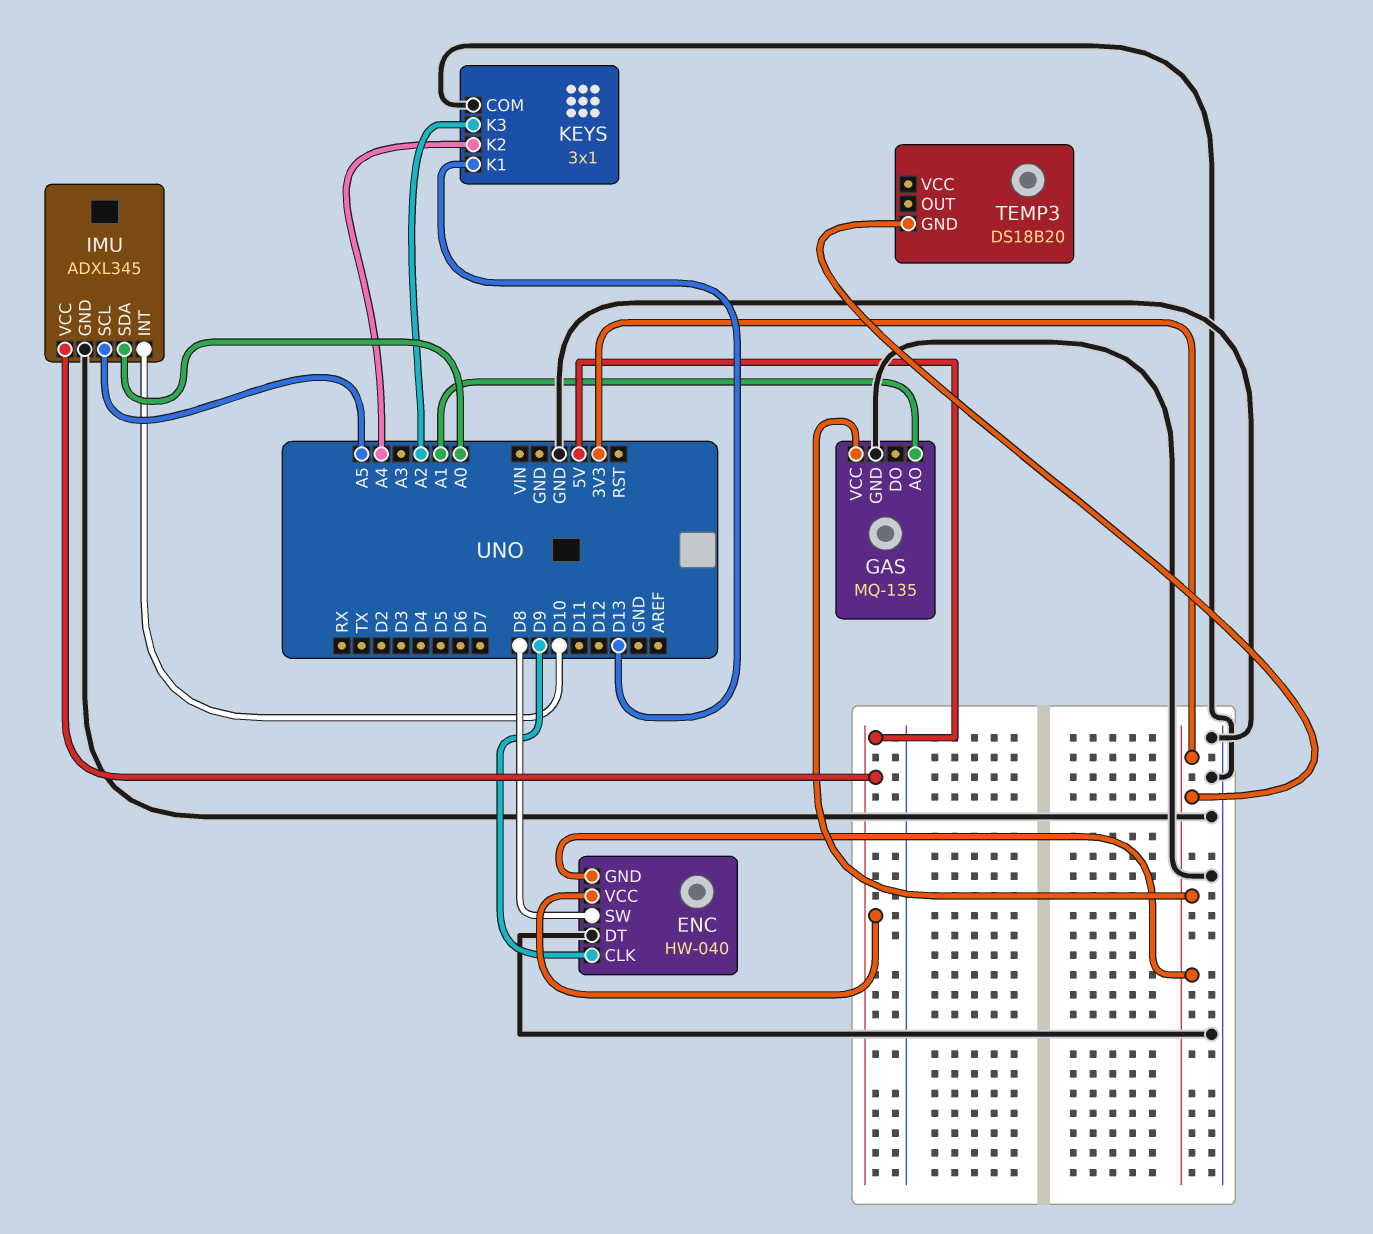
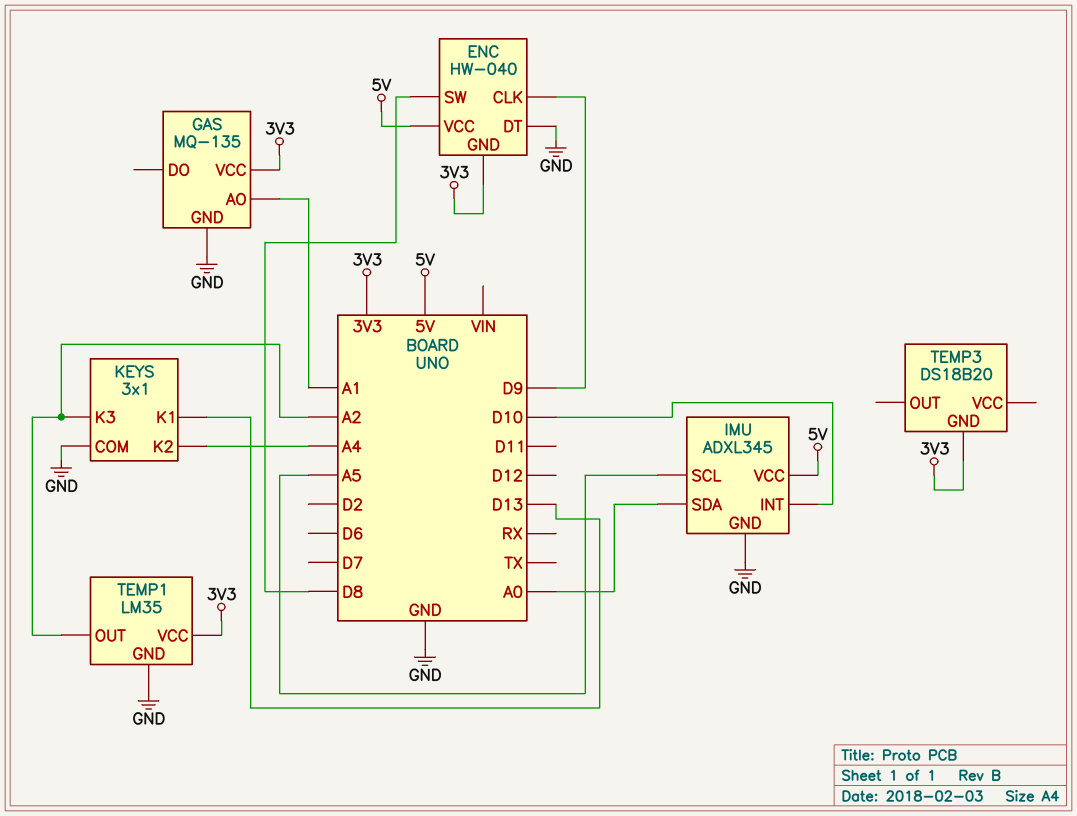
TEMP1: none -> LM35
TEMP1 pin GND: none -> GND
TEMP1 pin OUT: none -> A2
TEMP1 pin VCC: none -> 3V3

